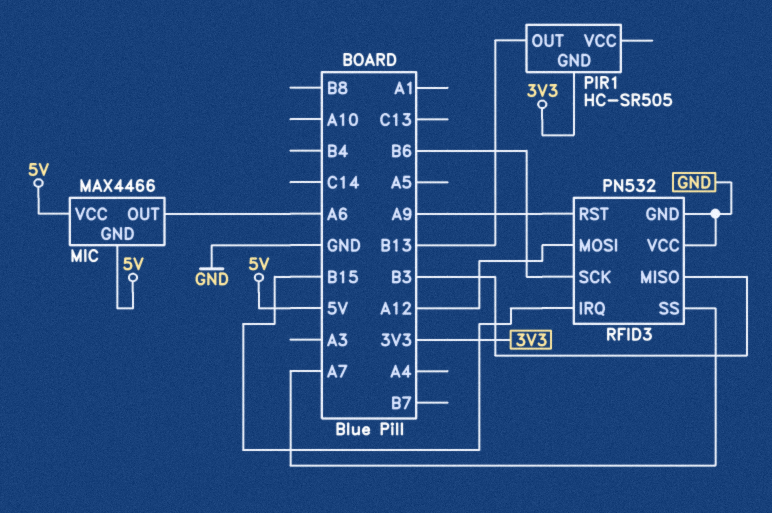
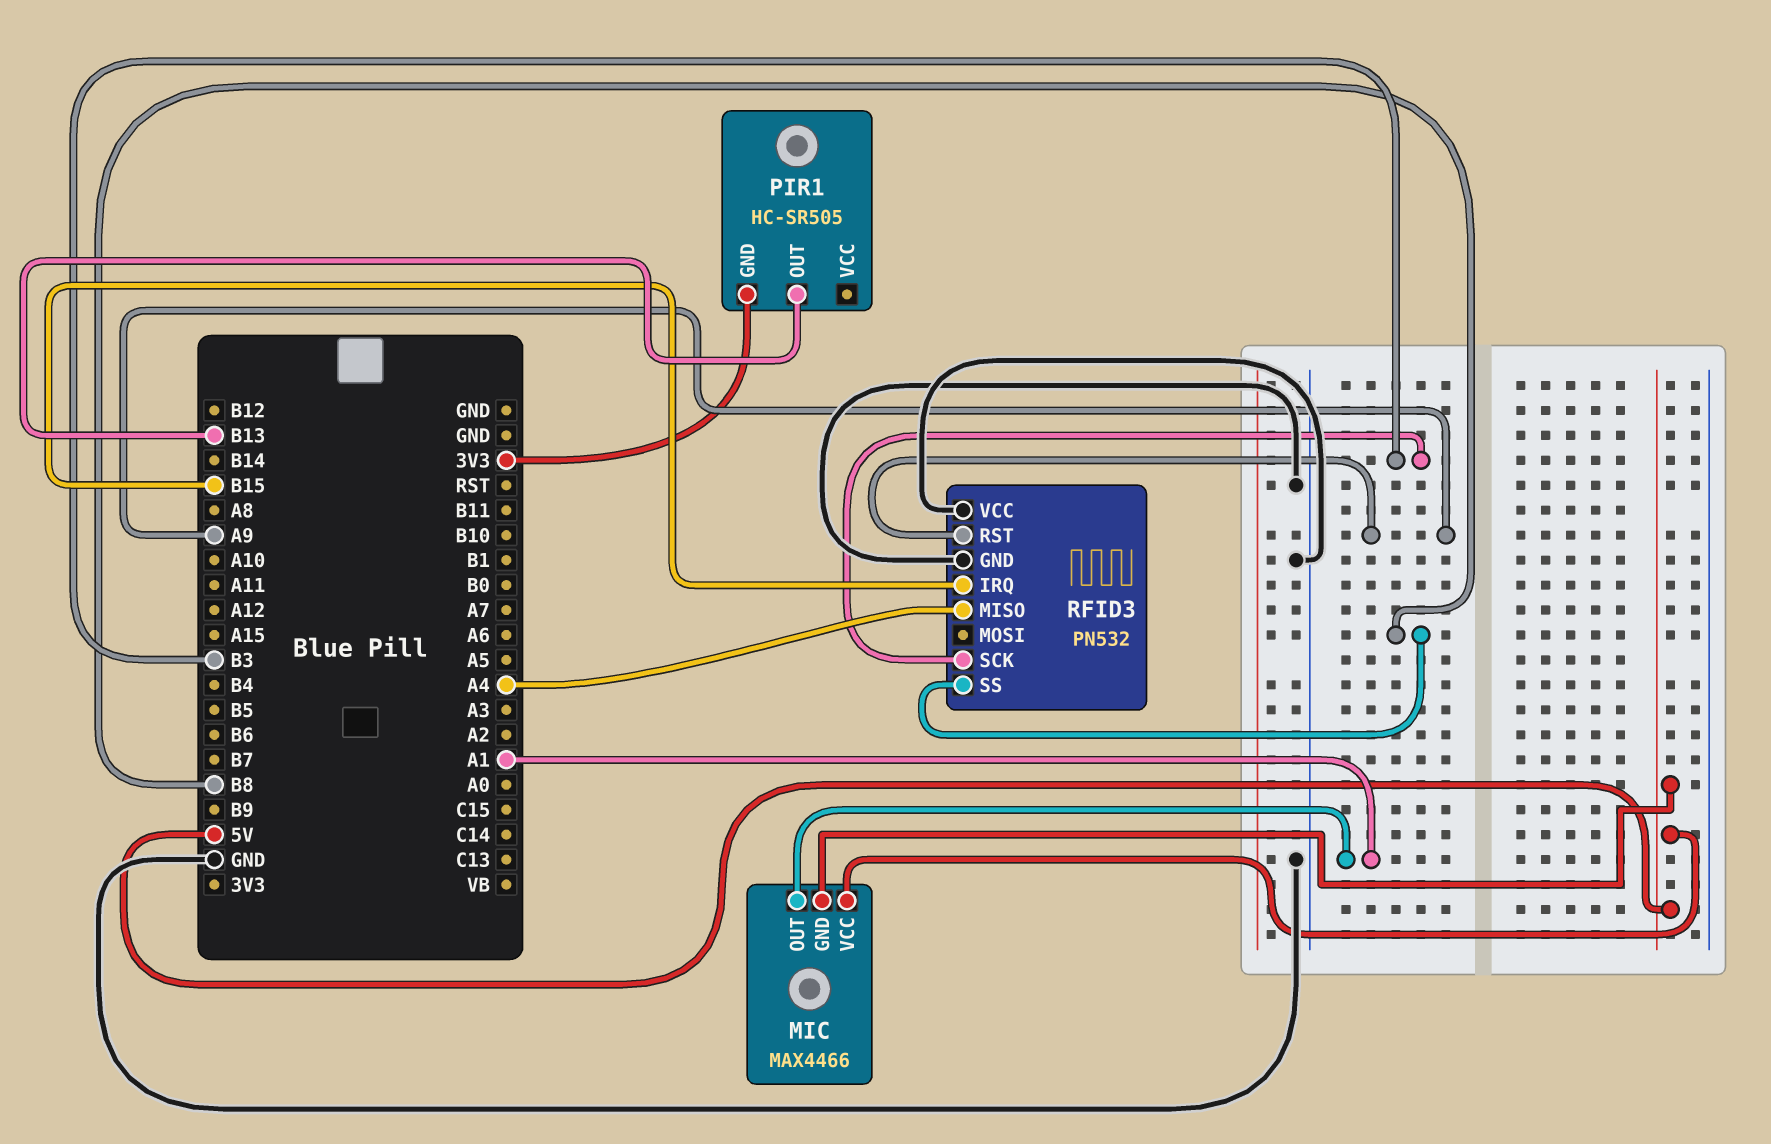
MIC pin OUT: A6 -> A1
RFID3 pin MISO: B3 -> A4
RFID3 pin MOSI: A12 -> none
RFID3 pin SCK: B6 -> B3
RFID3 pin SS: A7 -> B8

